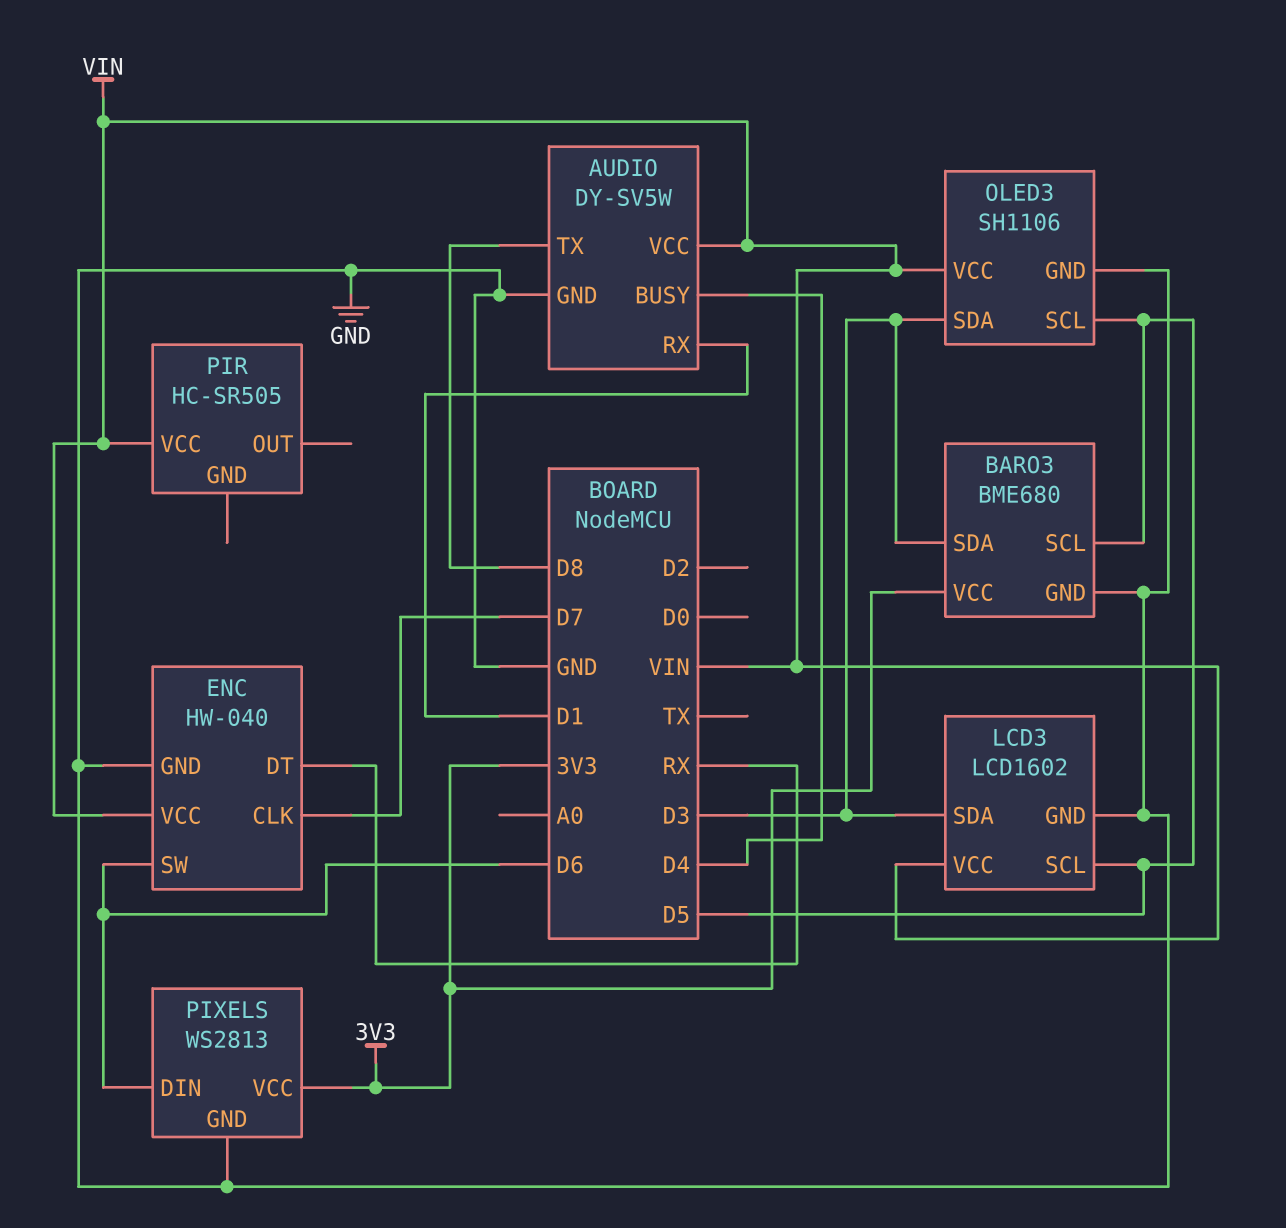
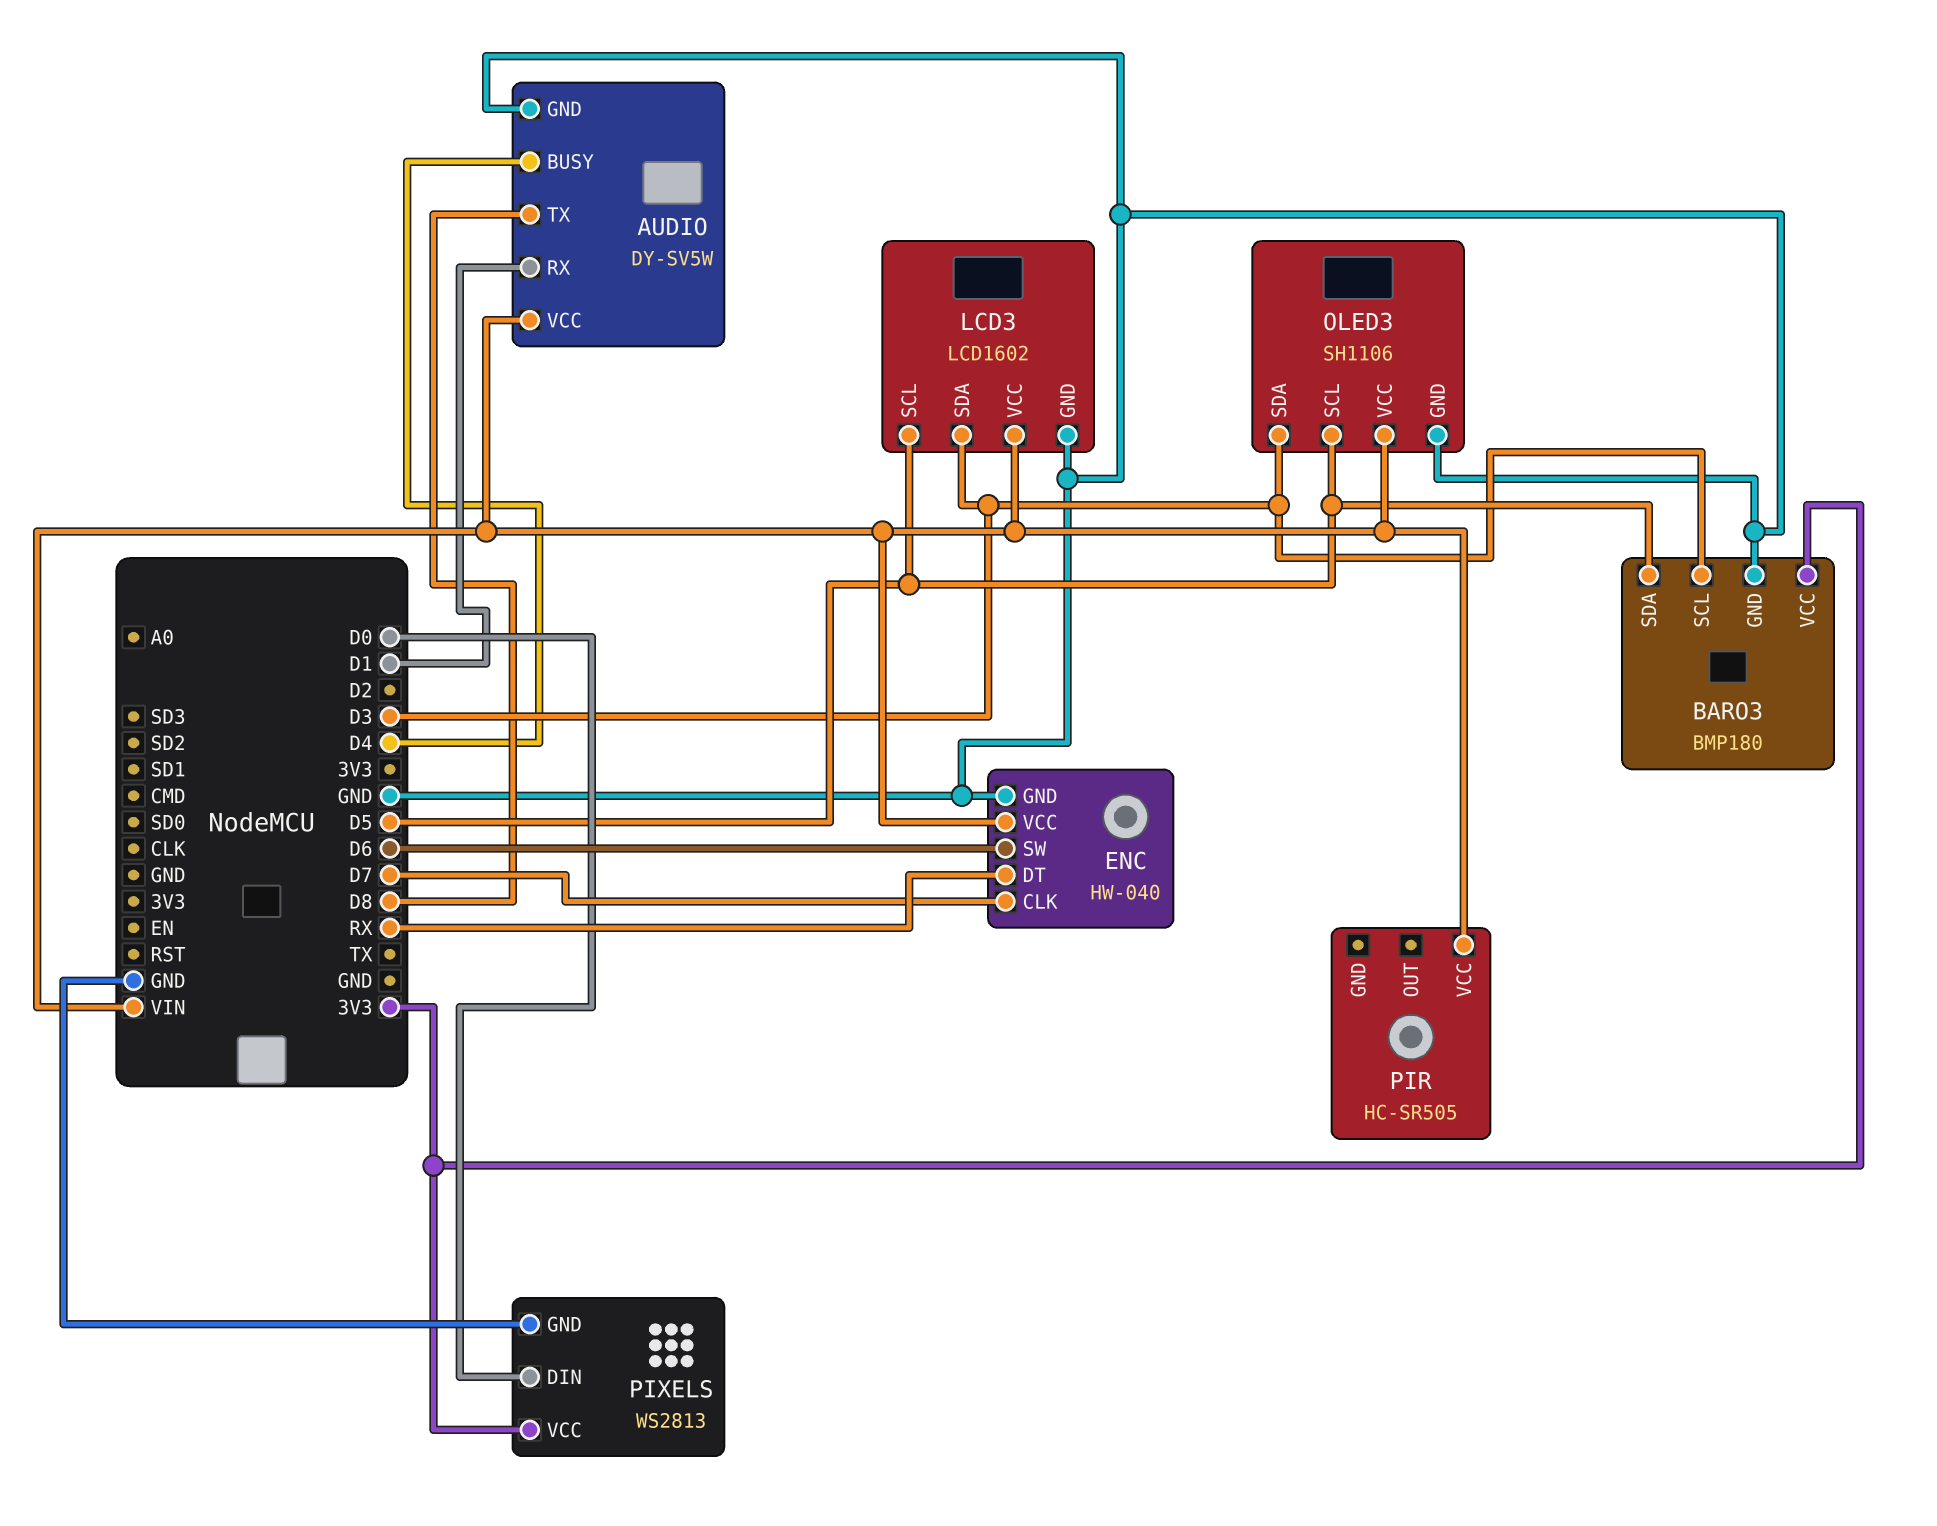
BARO3: BME680 -> BMP180
BARO3 pin SCL: D5 -> D3
BARO3 pin SDA: D3 -> D5
PIXELS pin DIN: D6 -> D0

